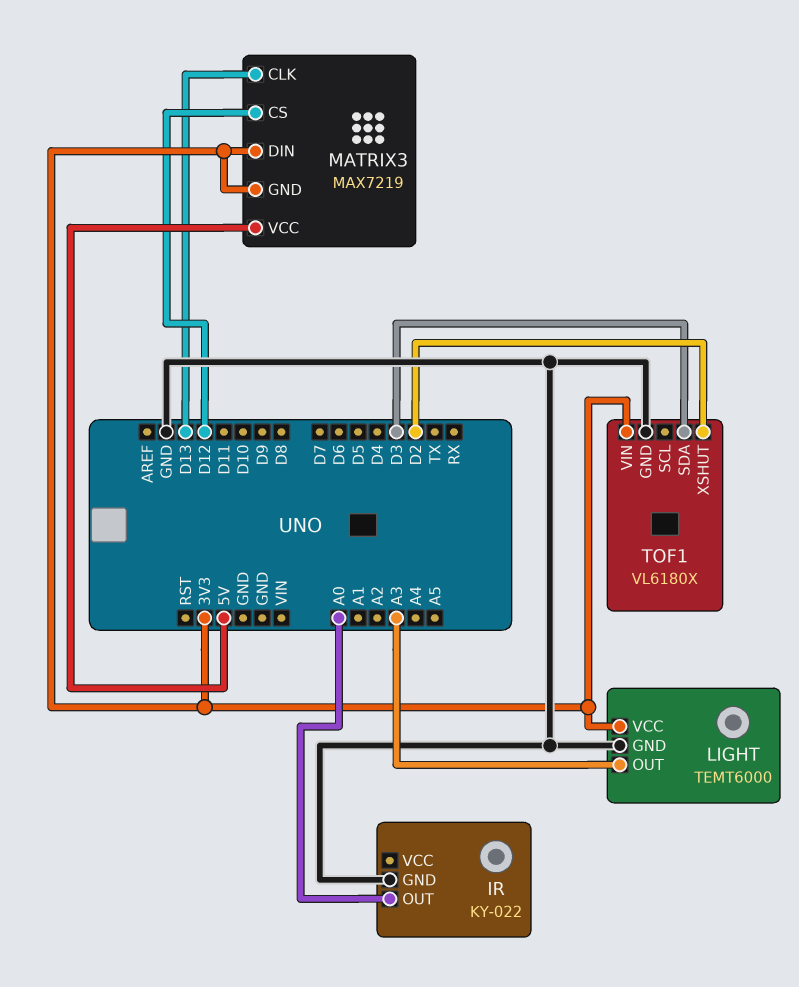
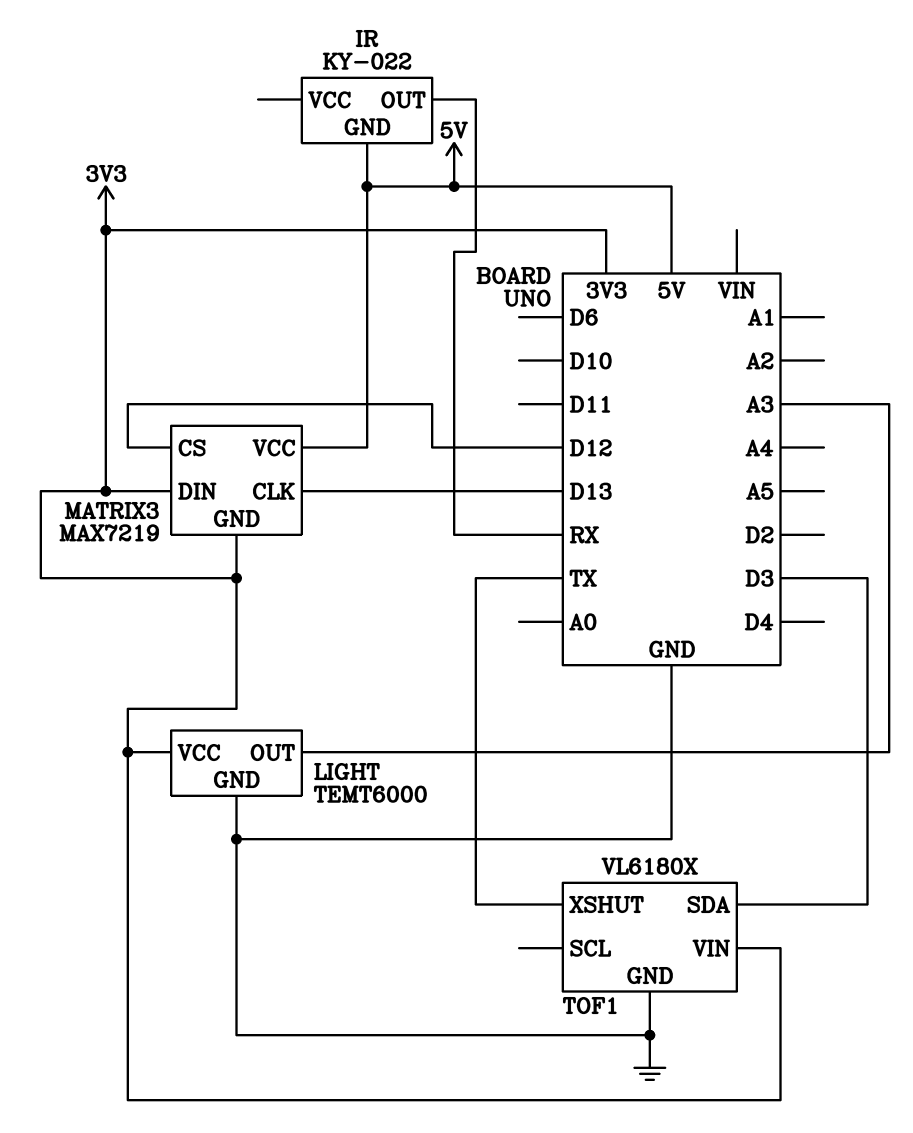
IR pin GND: GND -> 5V
IR pin OUT: A0 -> RX
TOF1 pin XSHUT: D2 -> TX

